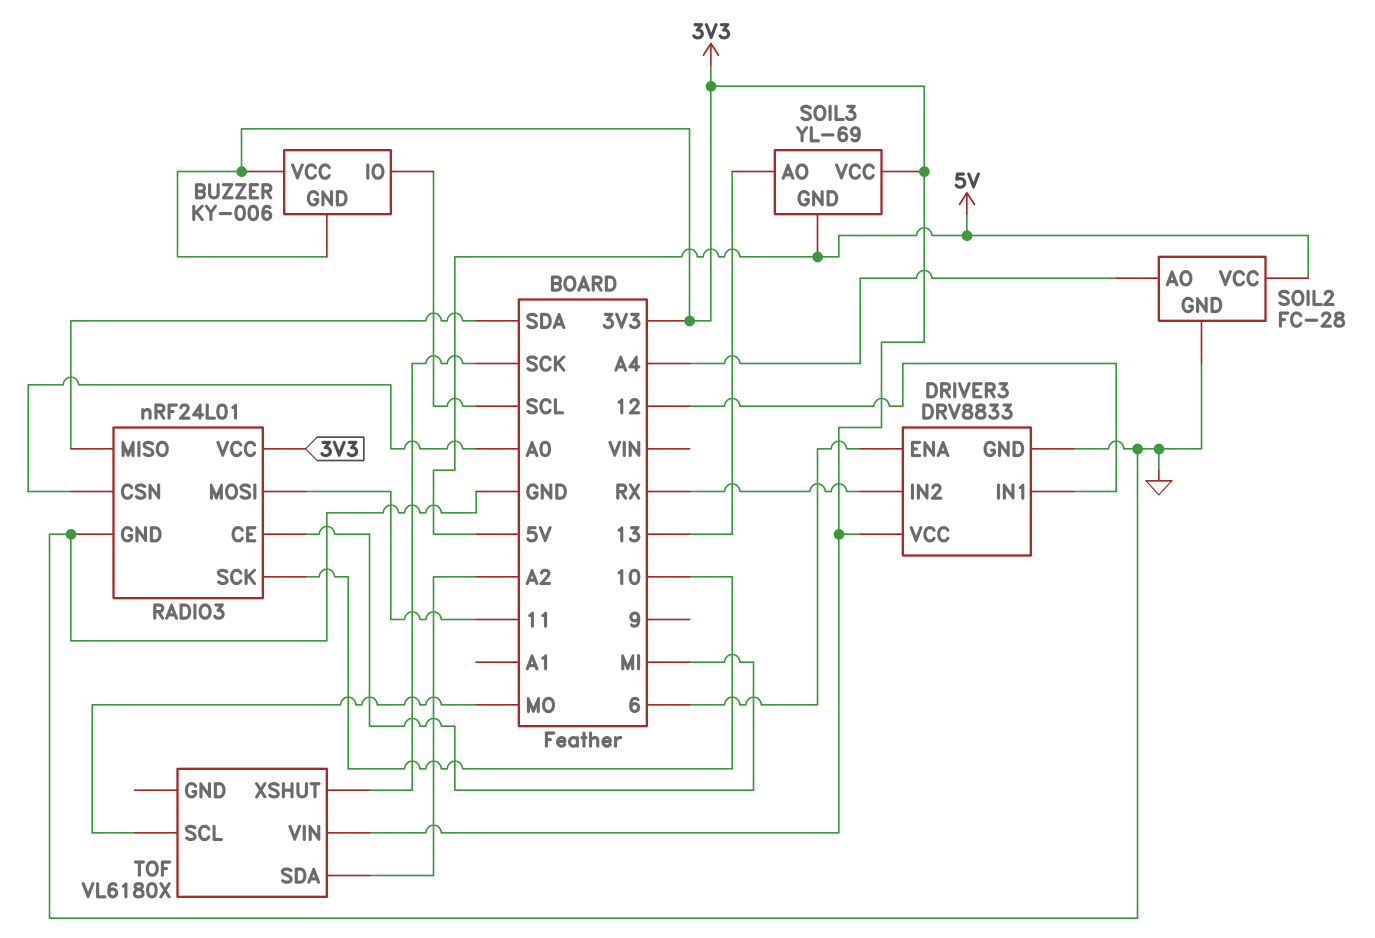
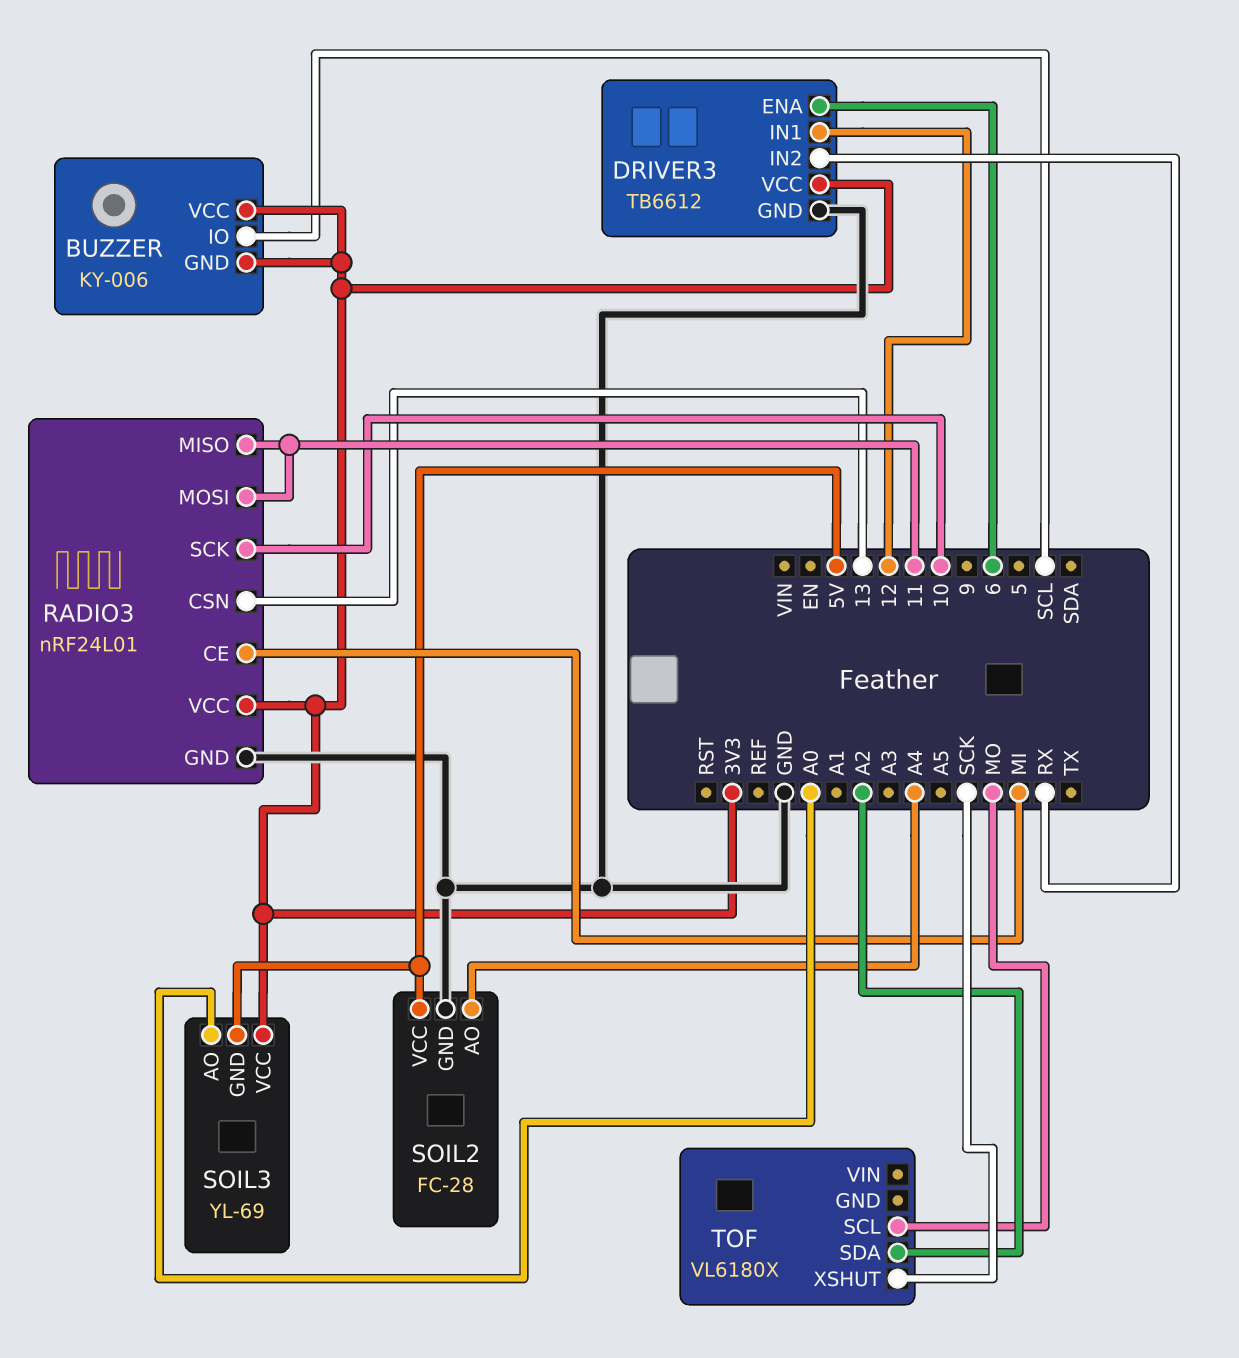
DRIVER3: DRV8833 -> TB6612
RADIO3 pin CSN: A0 -> 13
RADIO3 pin MISO: SDA -> 11
SOIL3 pin AO: 13 -> A0
TOF pin VIN: 3V3 -> none

